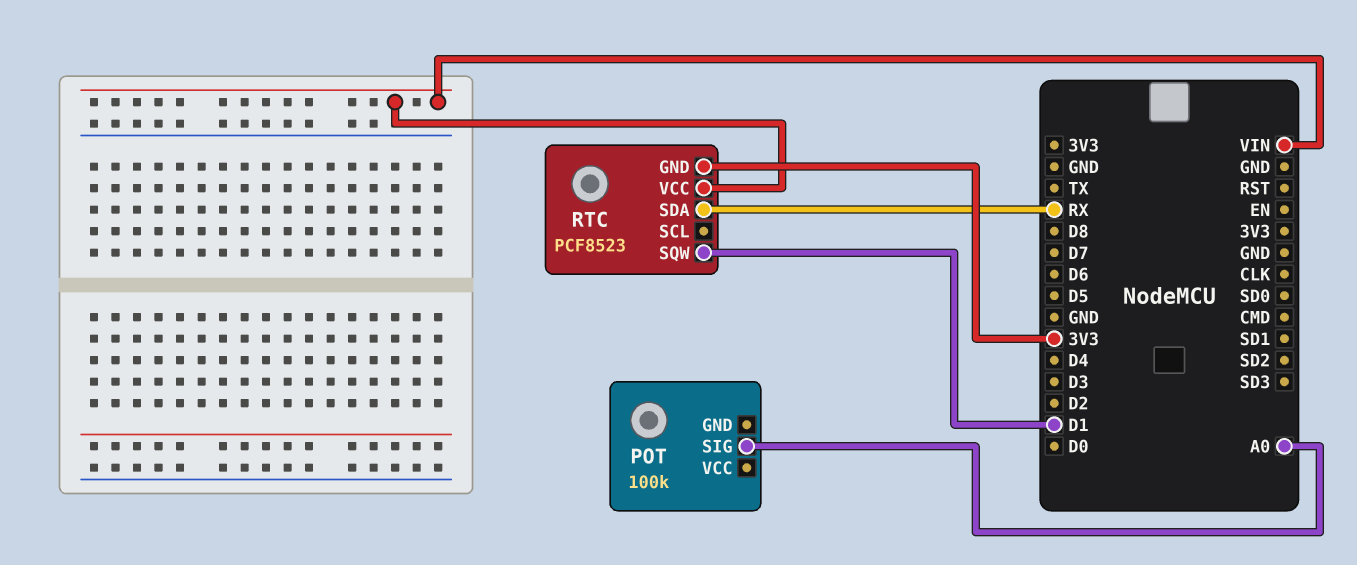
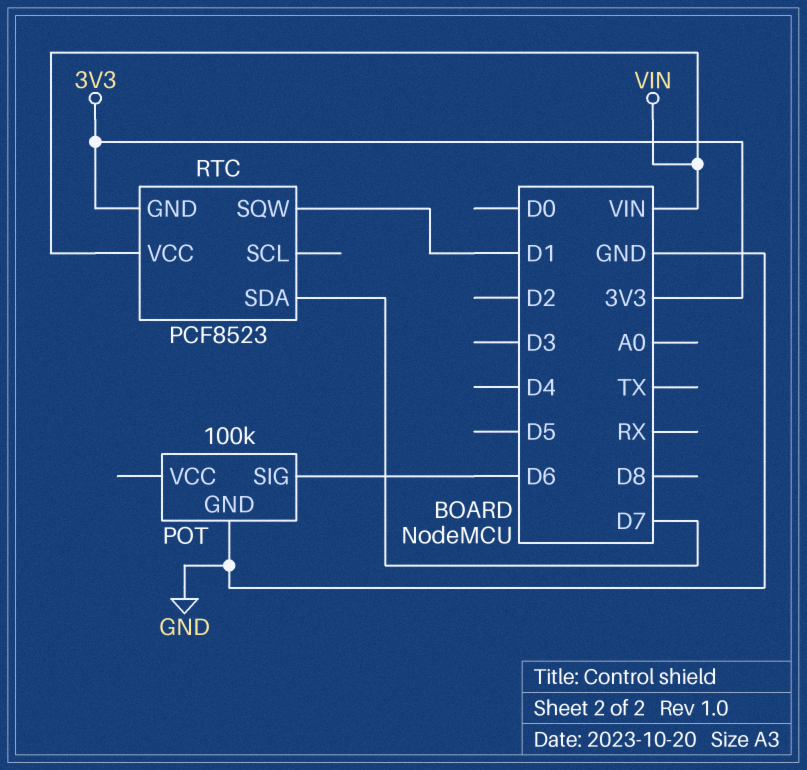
POT pin GND: none -> GND
POT pin SIG: A0 -> D6
RTC pin SDA: RX -> D7

